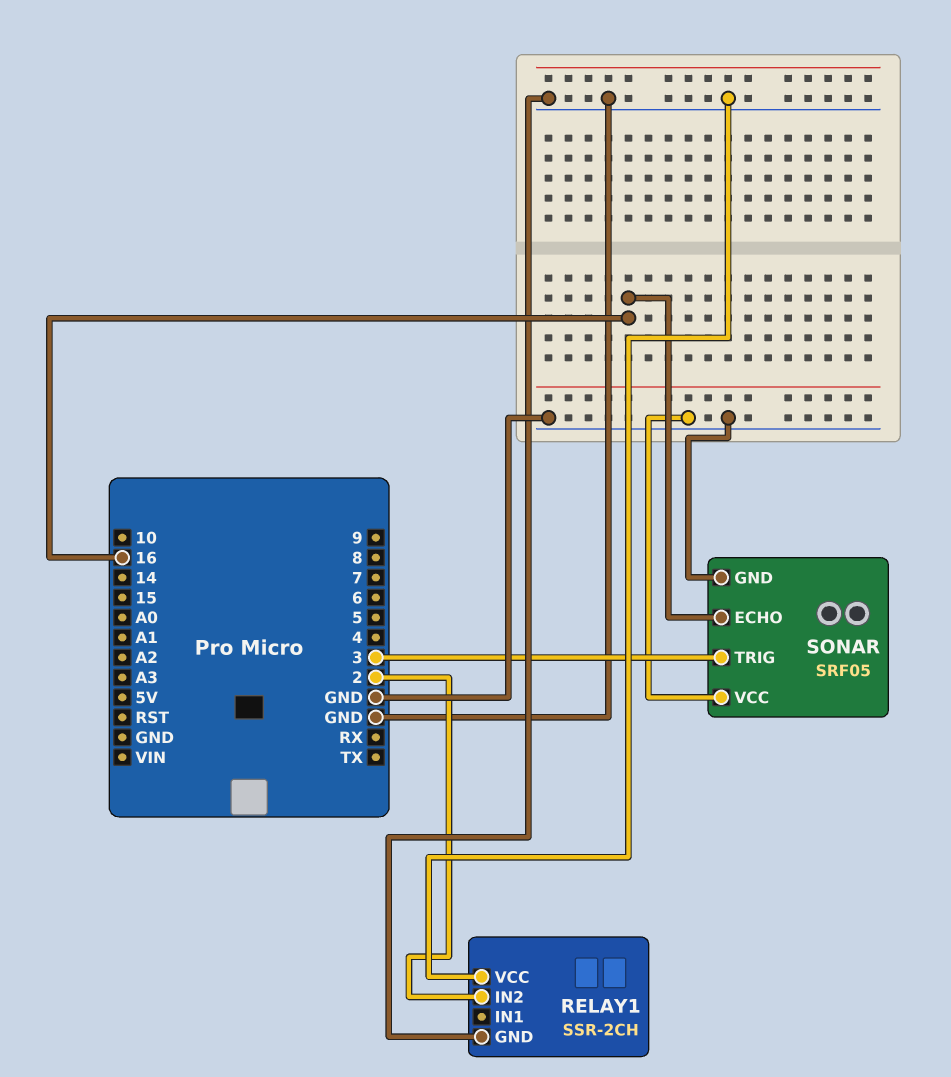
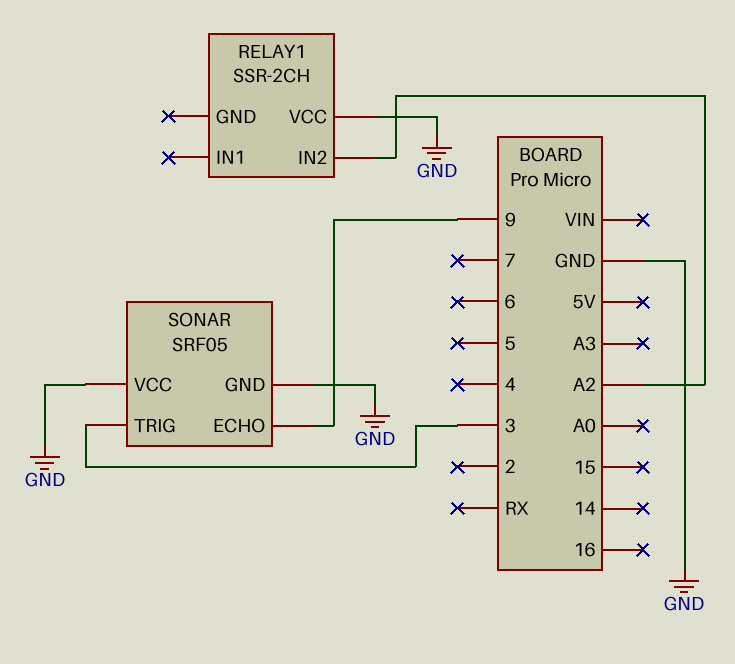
RELAY1 pin GND: GND -> none
RELAY1 pin IN2: 2 -> A2
SONAR pin ECHO: 16 -> 9

